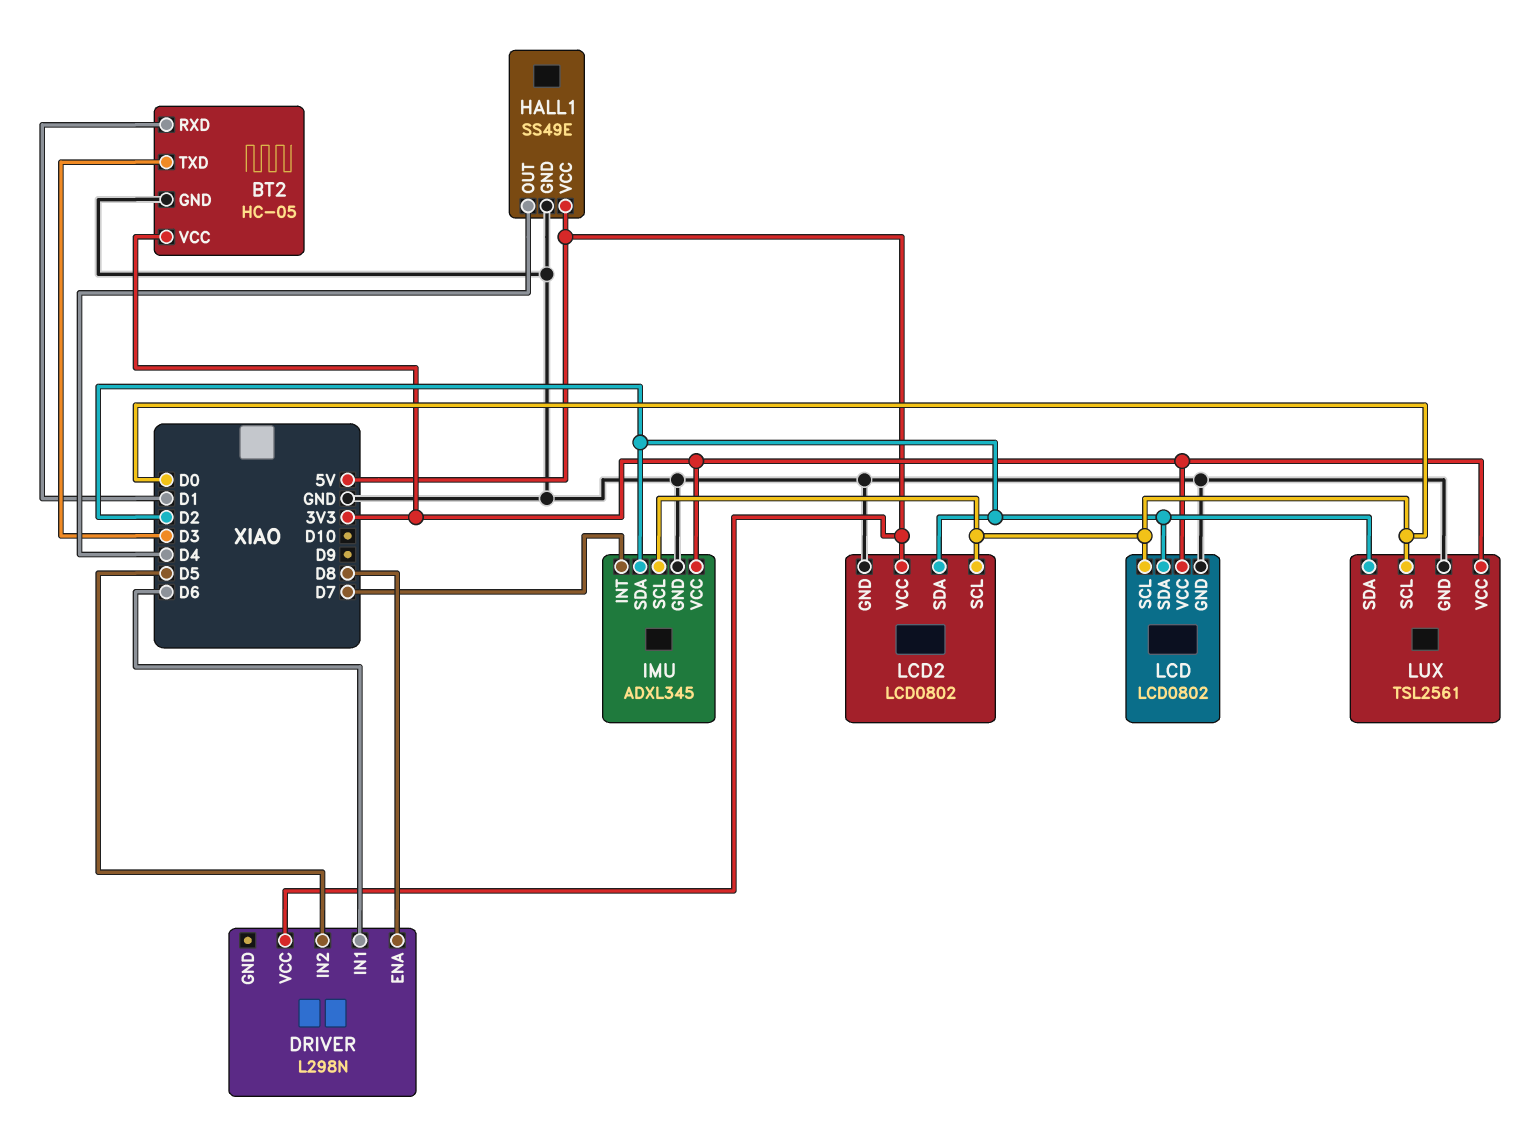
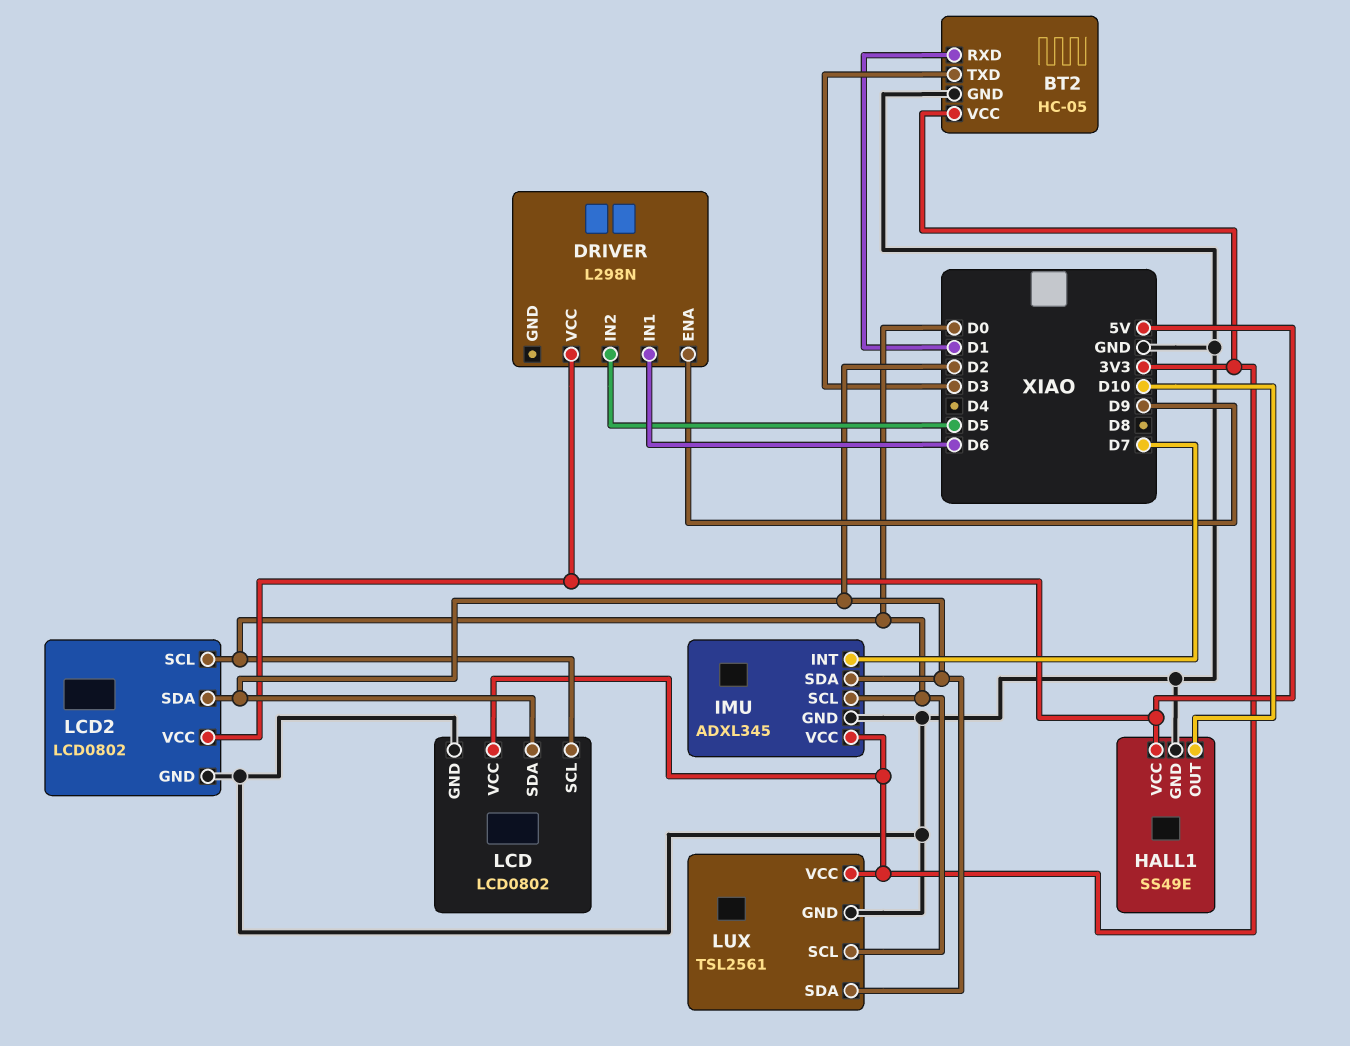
DRIVER pin ENA: D8 -> D9
HALL1 pin OUT: D4 -> D10

